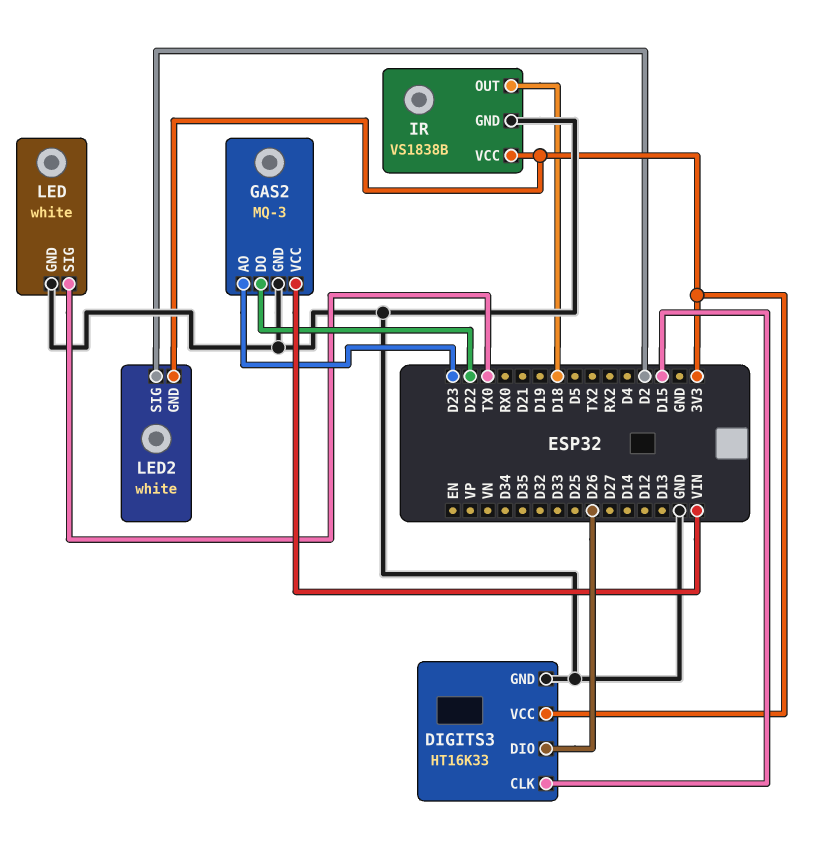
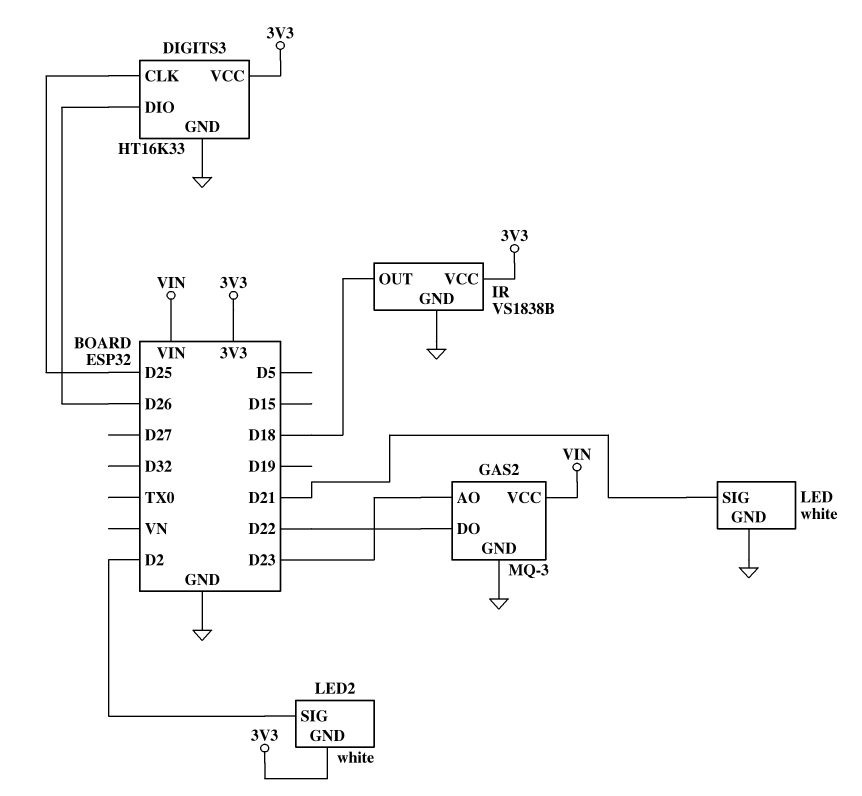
DIGITS3 pin CLK: D15 -> D25
LED pin SIG: TX0 -> D21

